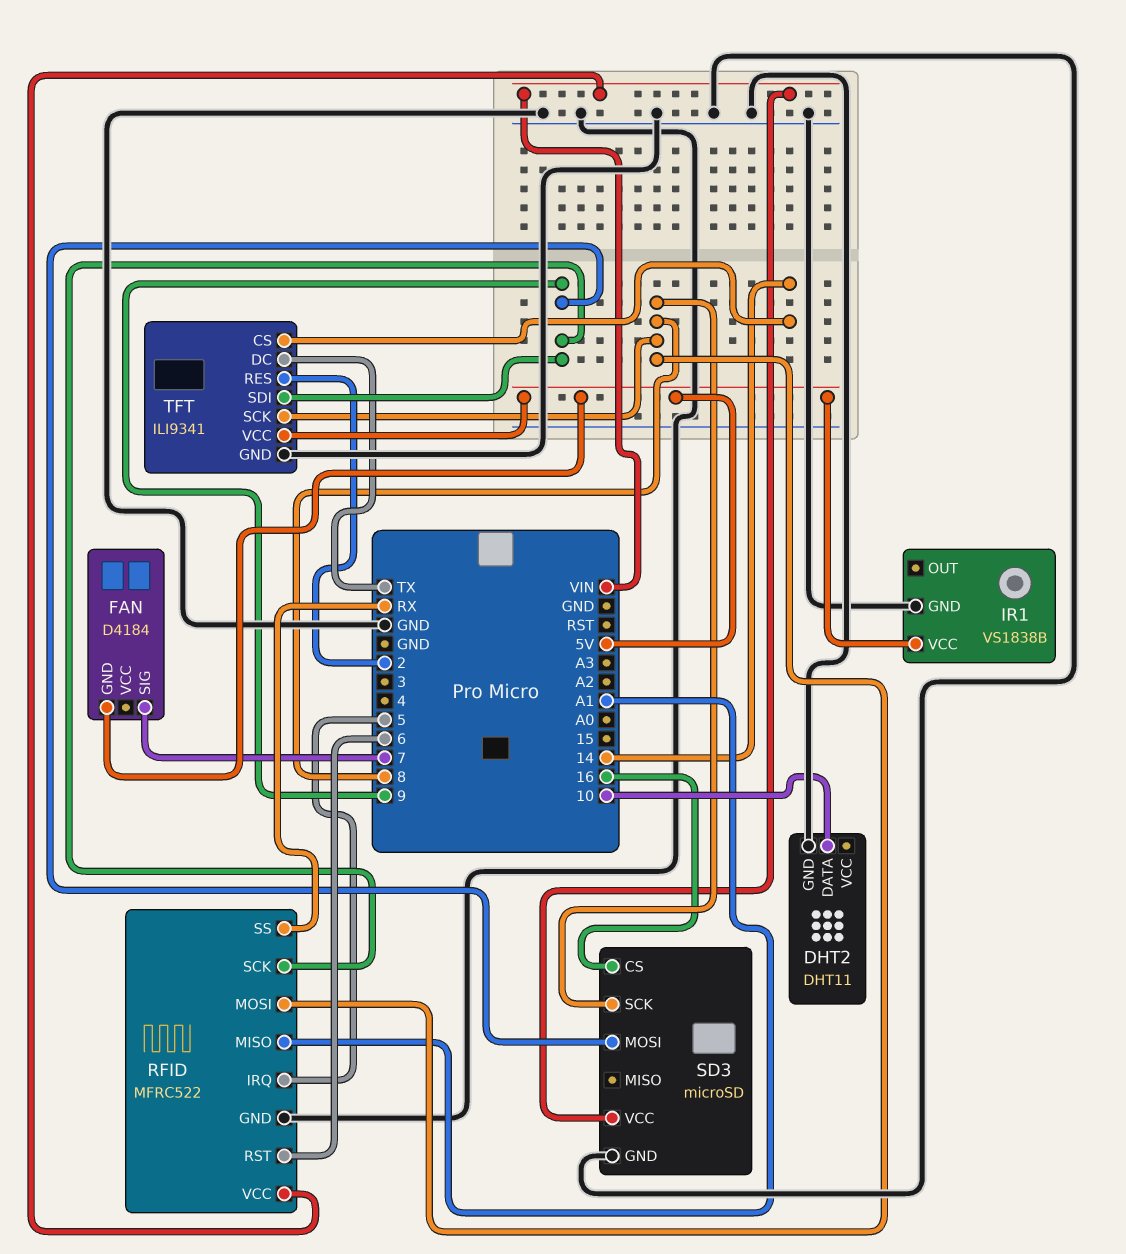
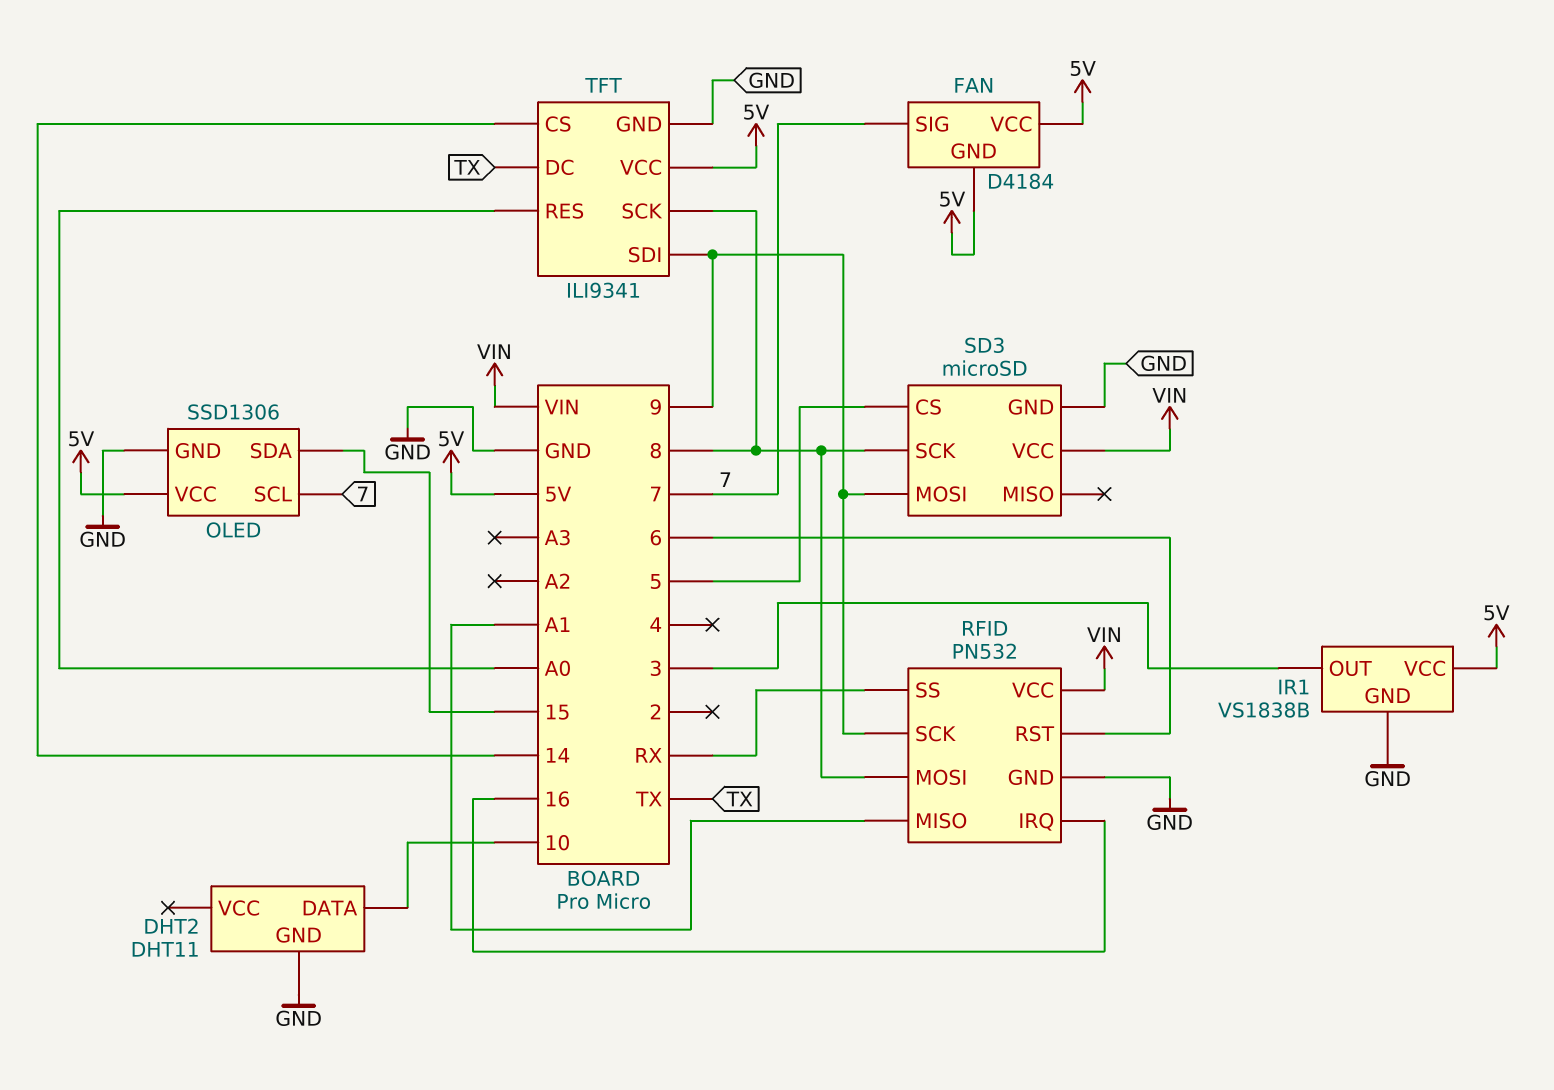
FAN pin VCC: none -> 5V
IR1 pin OUT: none -> 3
OLED: none -> SSD1306
OLED pin GND: none -> GND
OLED pin SCL: none -> 7
OLED pin SDA: none -> 15
OLED pin VCC: none -> 5V
RFID: MFRC522 -> PN532
RFID pin IRQ: 5 -> 16
SD3 pin CS: 16 -> 5
TFT pin RES: 2 -> A0

